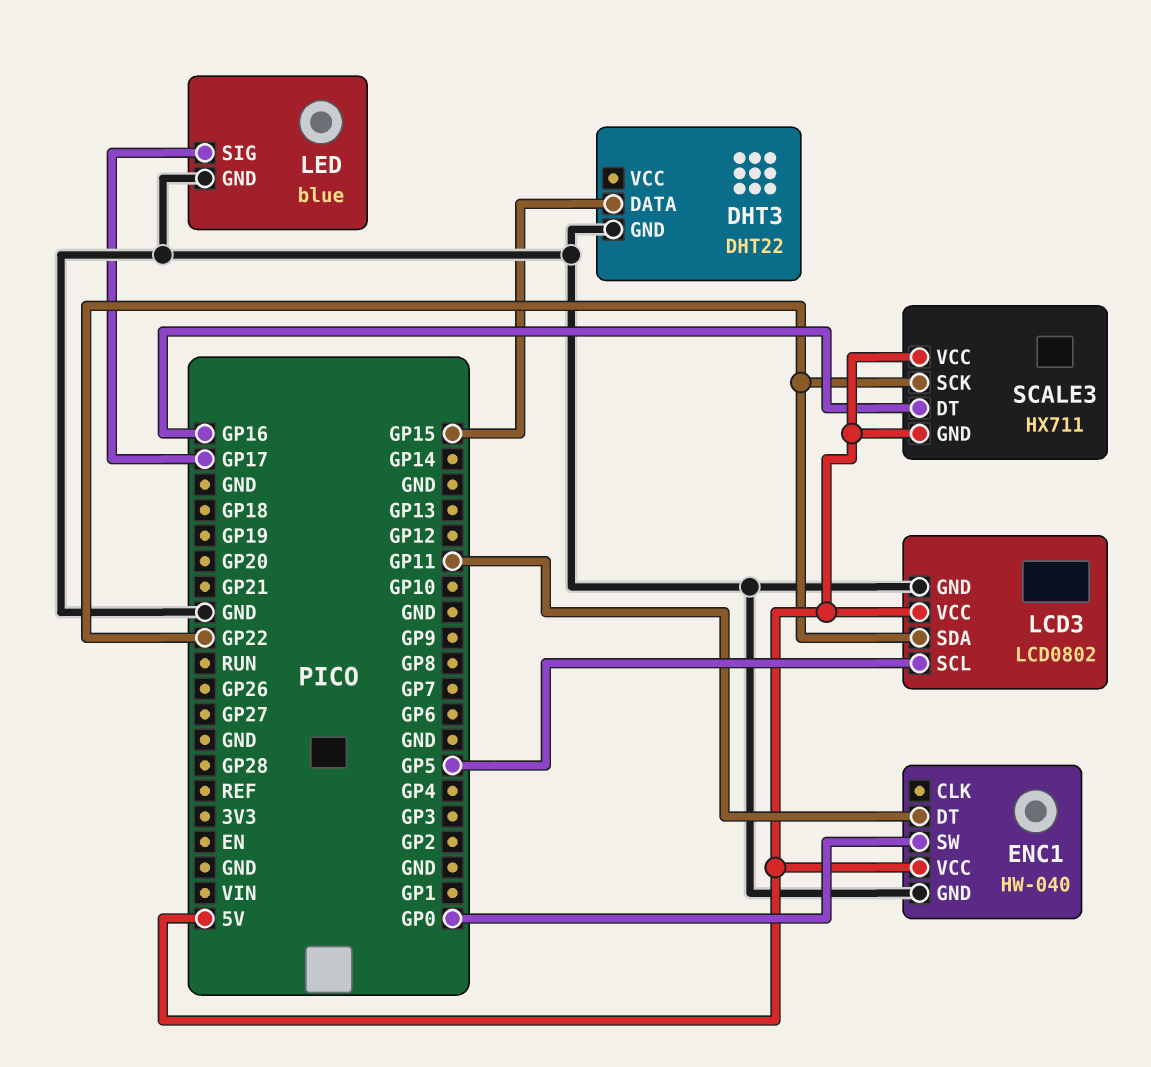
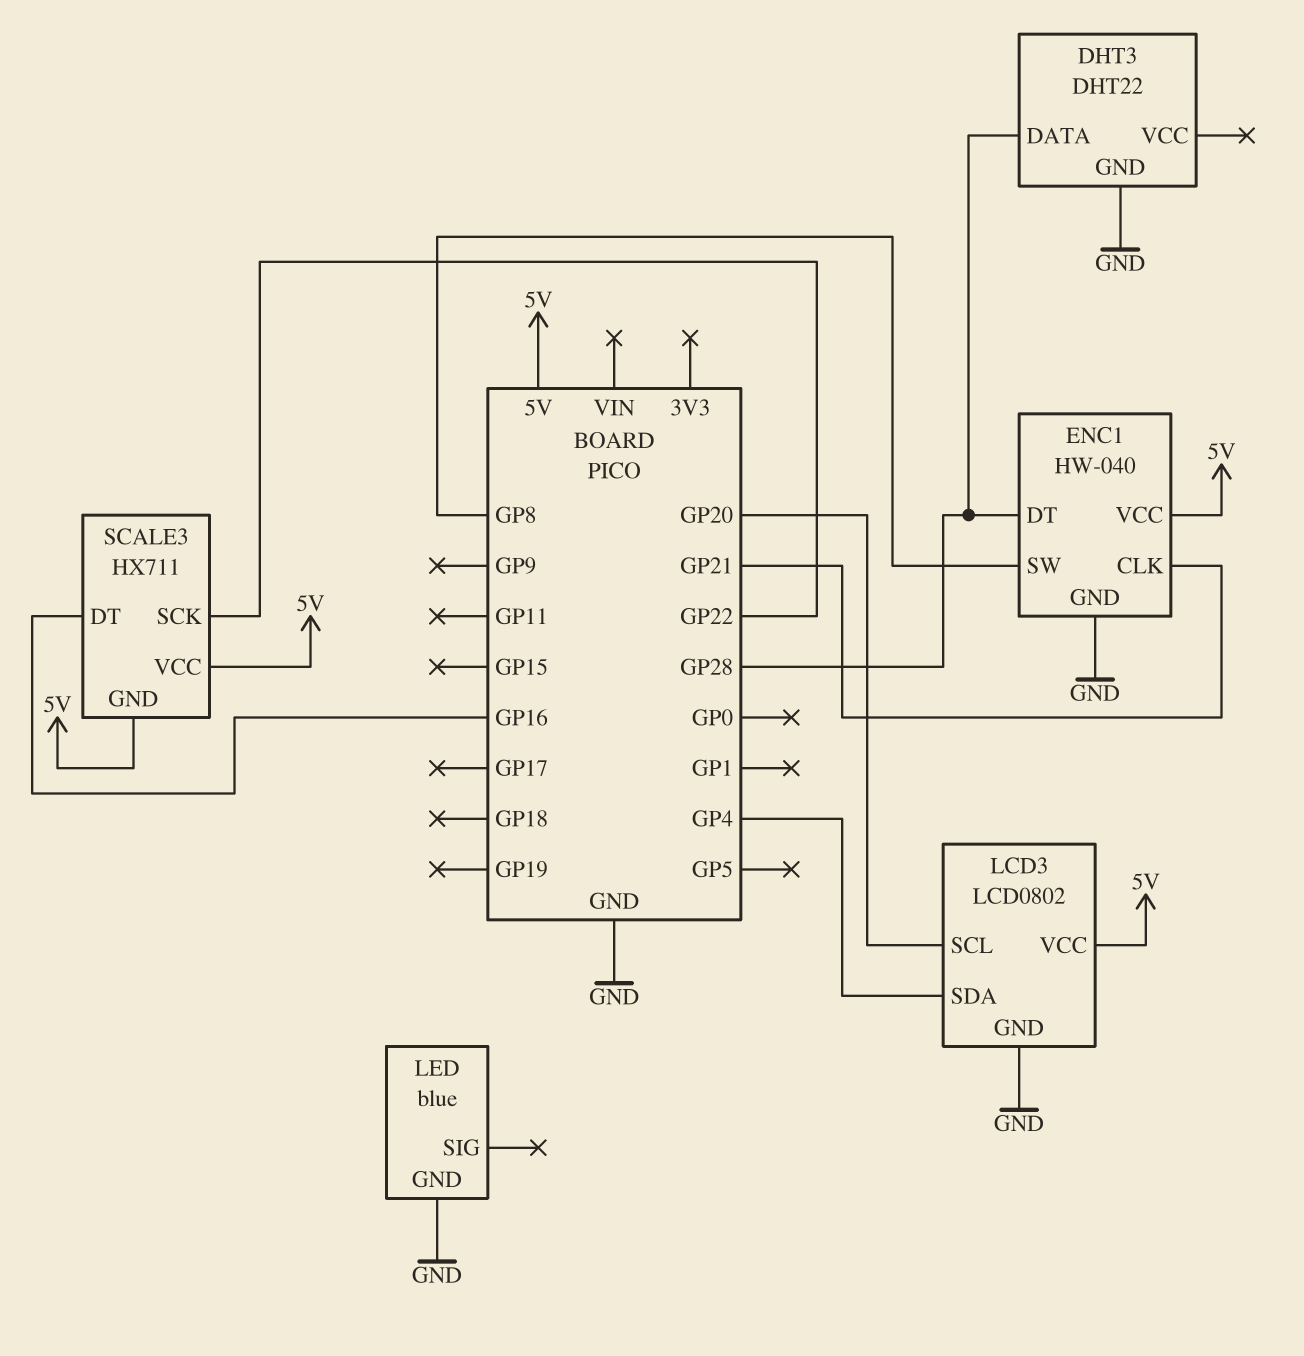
DHT3 pin DATA: GP15 -> GP28
ENC1 pin CLK: none -> GP21
ENC1 pin DT: GP11 -> GP28
ENC1 pin SW: GP0 -> GP8
LCD3 pin SCL: GP5 -> GP20
LCD3 pin SDA: GP22 -> GP4
LED pin SIG: GP17 -> none

